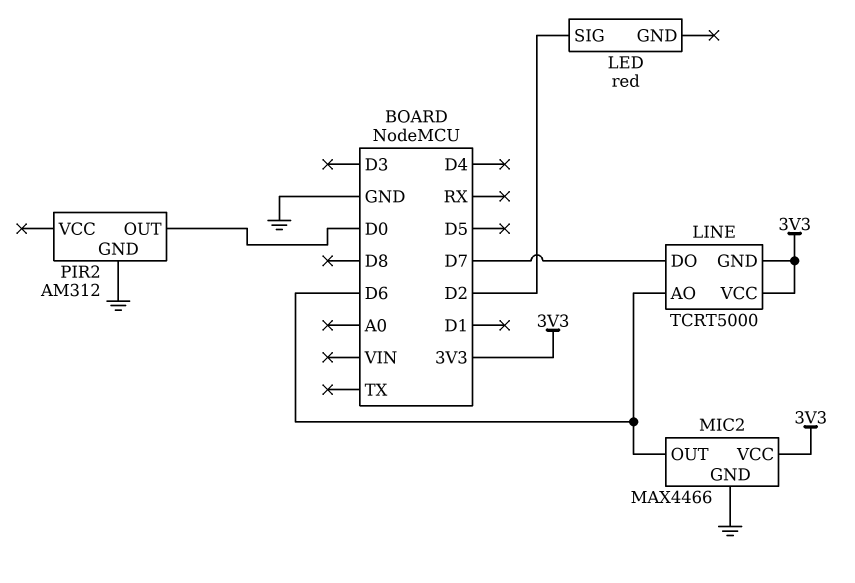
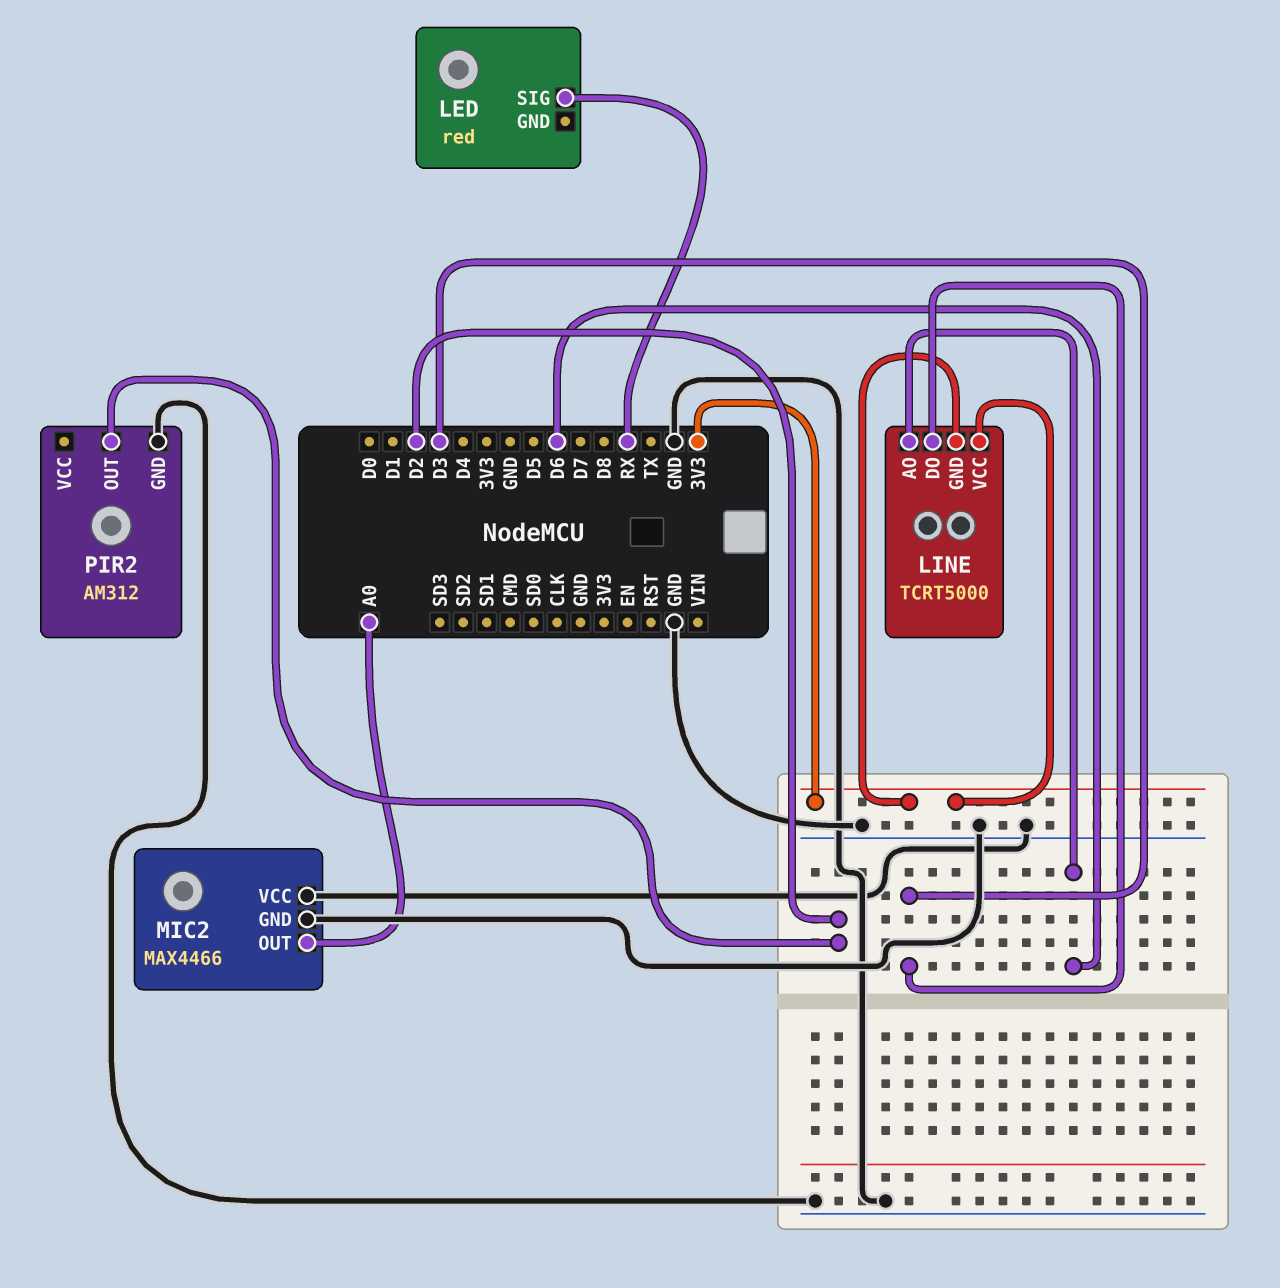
LED pin SIG: D2 -> RX
LINE pin DO: D7 -> D3
MIC2 pin OUT: D6 -> A0
MIC2 pin VCC: 3V3 -> GND
PIR2 pin OUT: D0 -> D2

